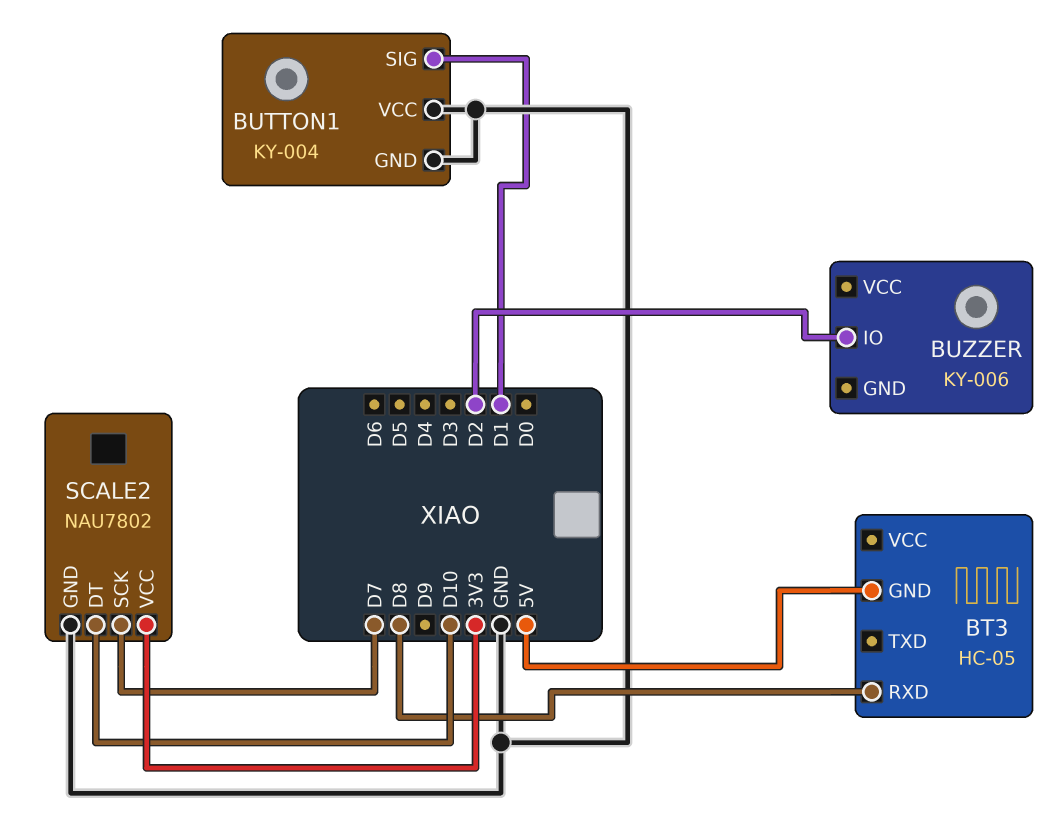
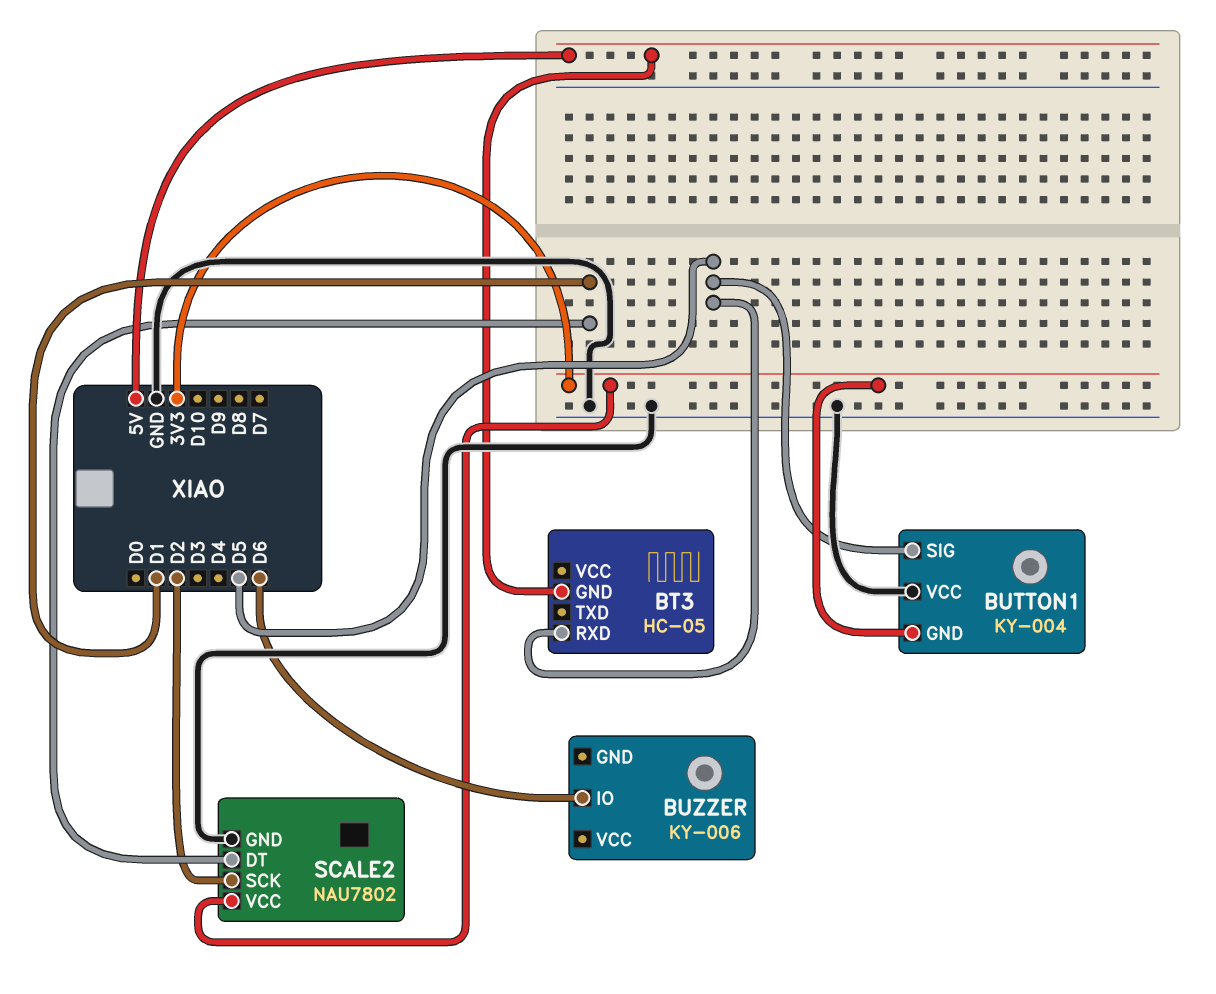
BT3 pin RXD: D8 -> D5
BUTTON1 pin GND: GND -> 3V3
BUTTON1 pin SIG: D1 -> D5
BUZZER pin IO: D2 -> D6
SCALE2 pin DT: D10 -> D1
SCALE2 pin SCK: D7 -> D2

